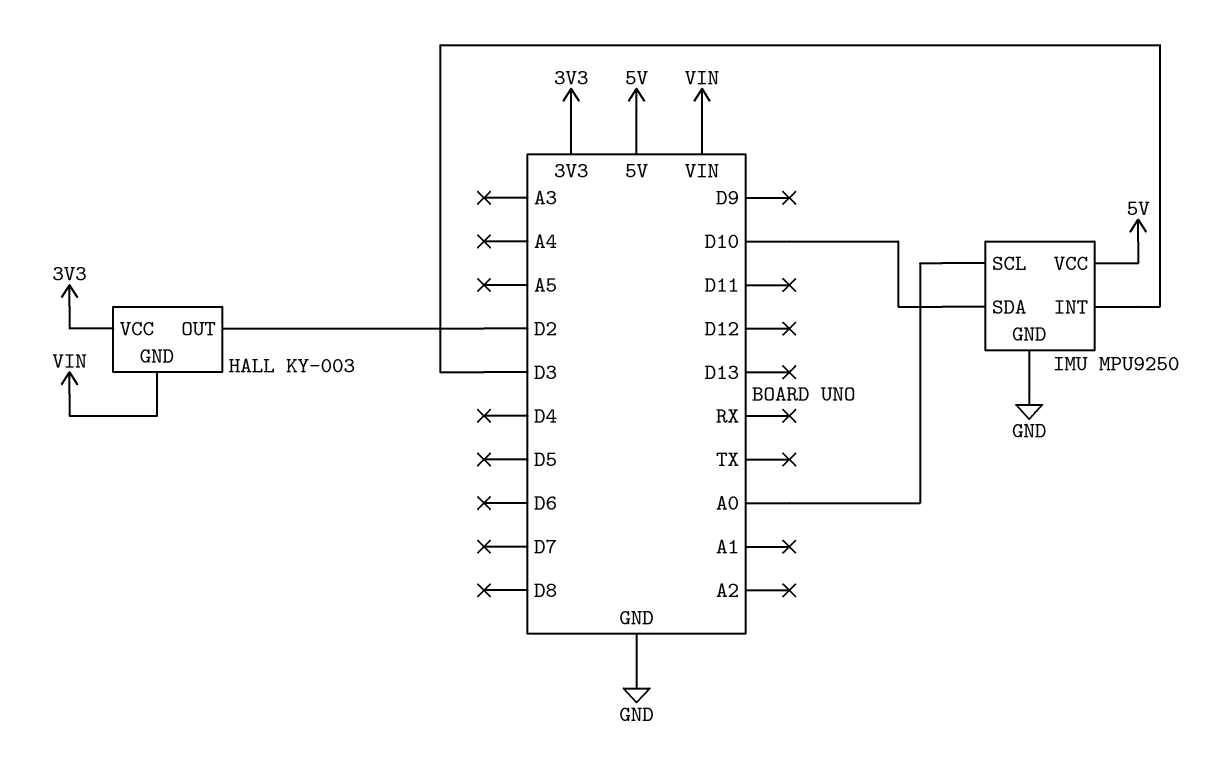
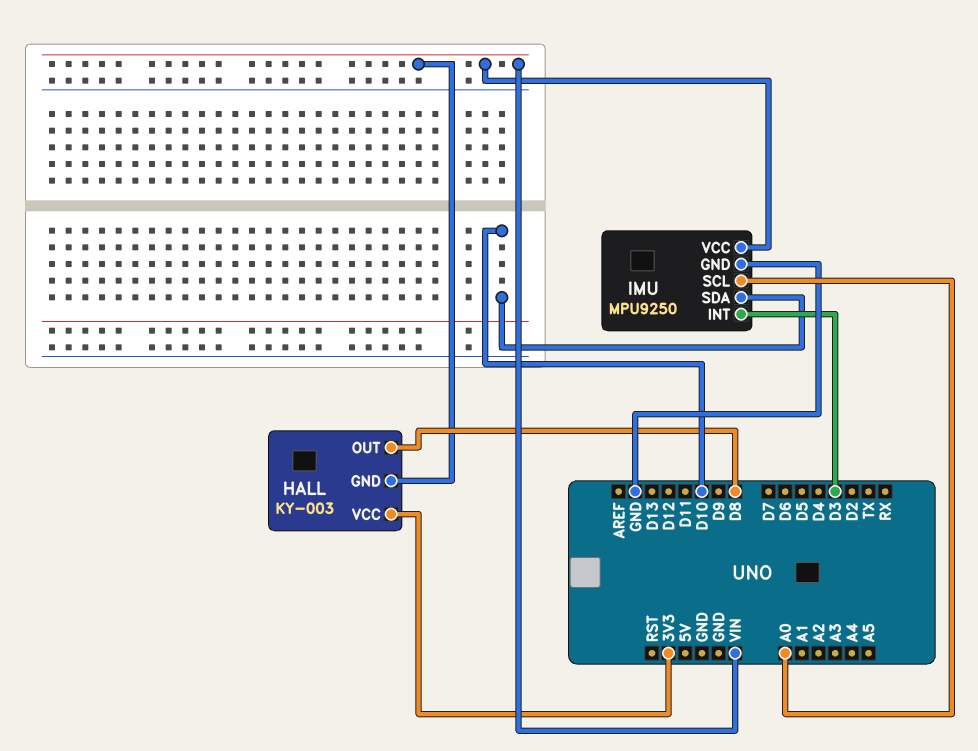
HALL pin OUT: D2 -> D8
IMU pin VCC: 5V -> VIN

